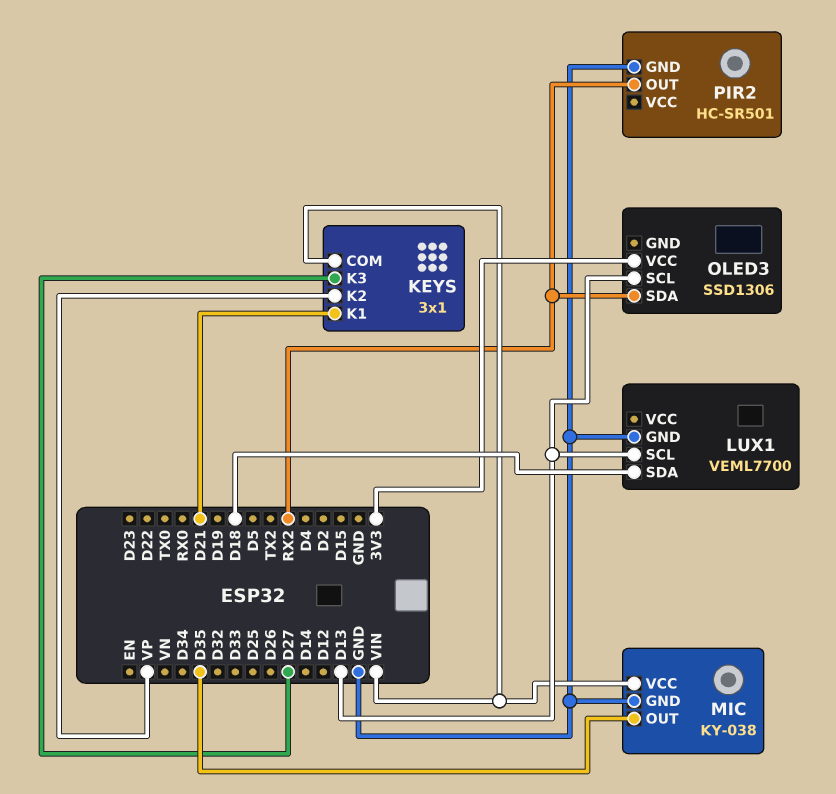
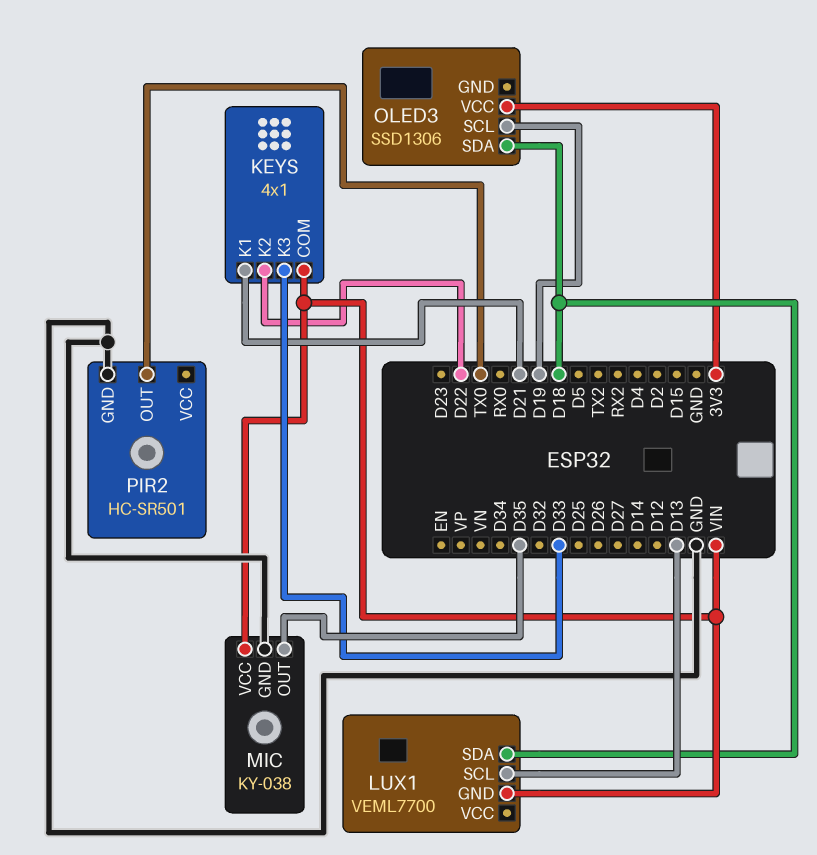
KEYS: 3x1 -> 4x1
KEYS pin K2: VP -> D22
KEYS pin K3: D27 -> D33
LUX1 pin GND: GND -> VIN
OLED3 pin SCL: D13 -> D19
OLED3 pin SDA: RX2 -> D18
PIR2 pin OUT: RX2 -> TX0

